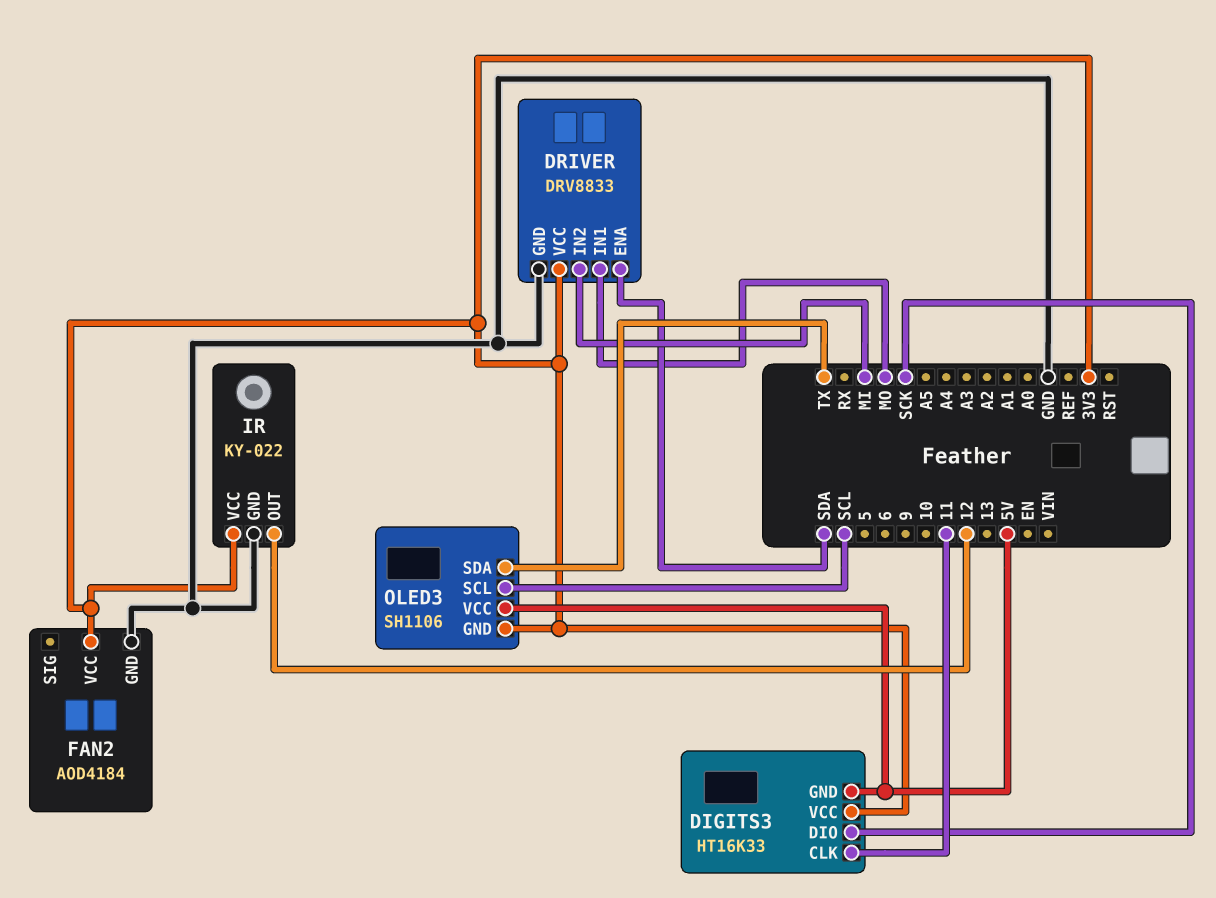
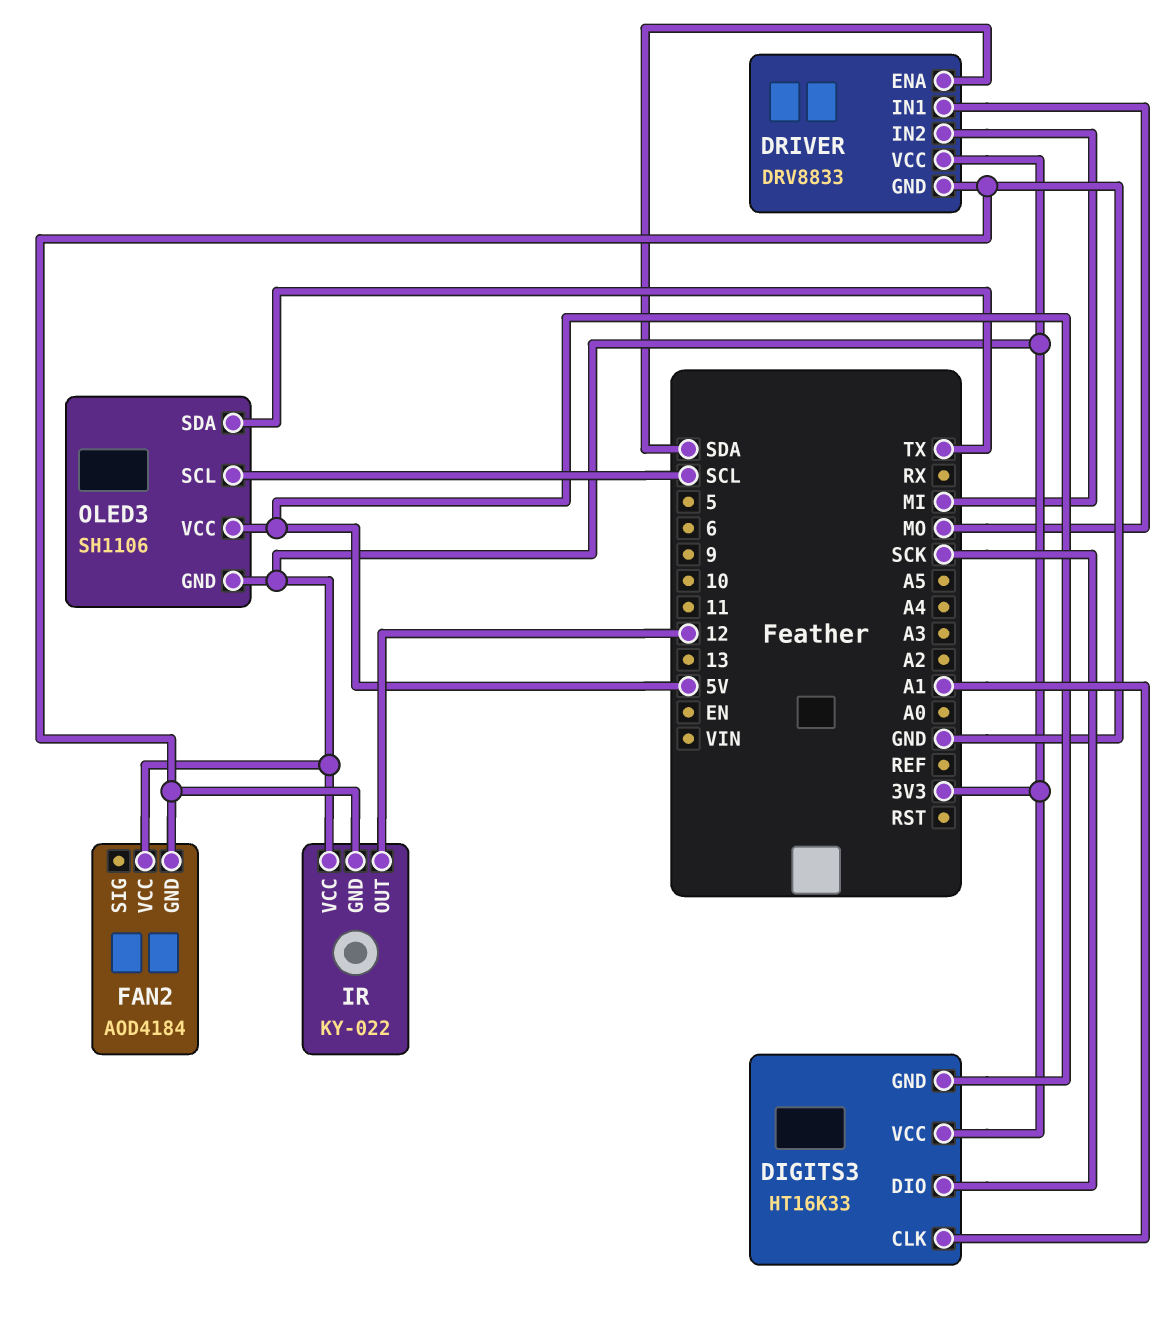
DIGITS3 pin CLK: 11 -> A1

